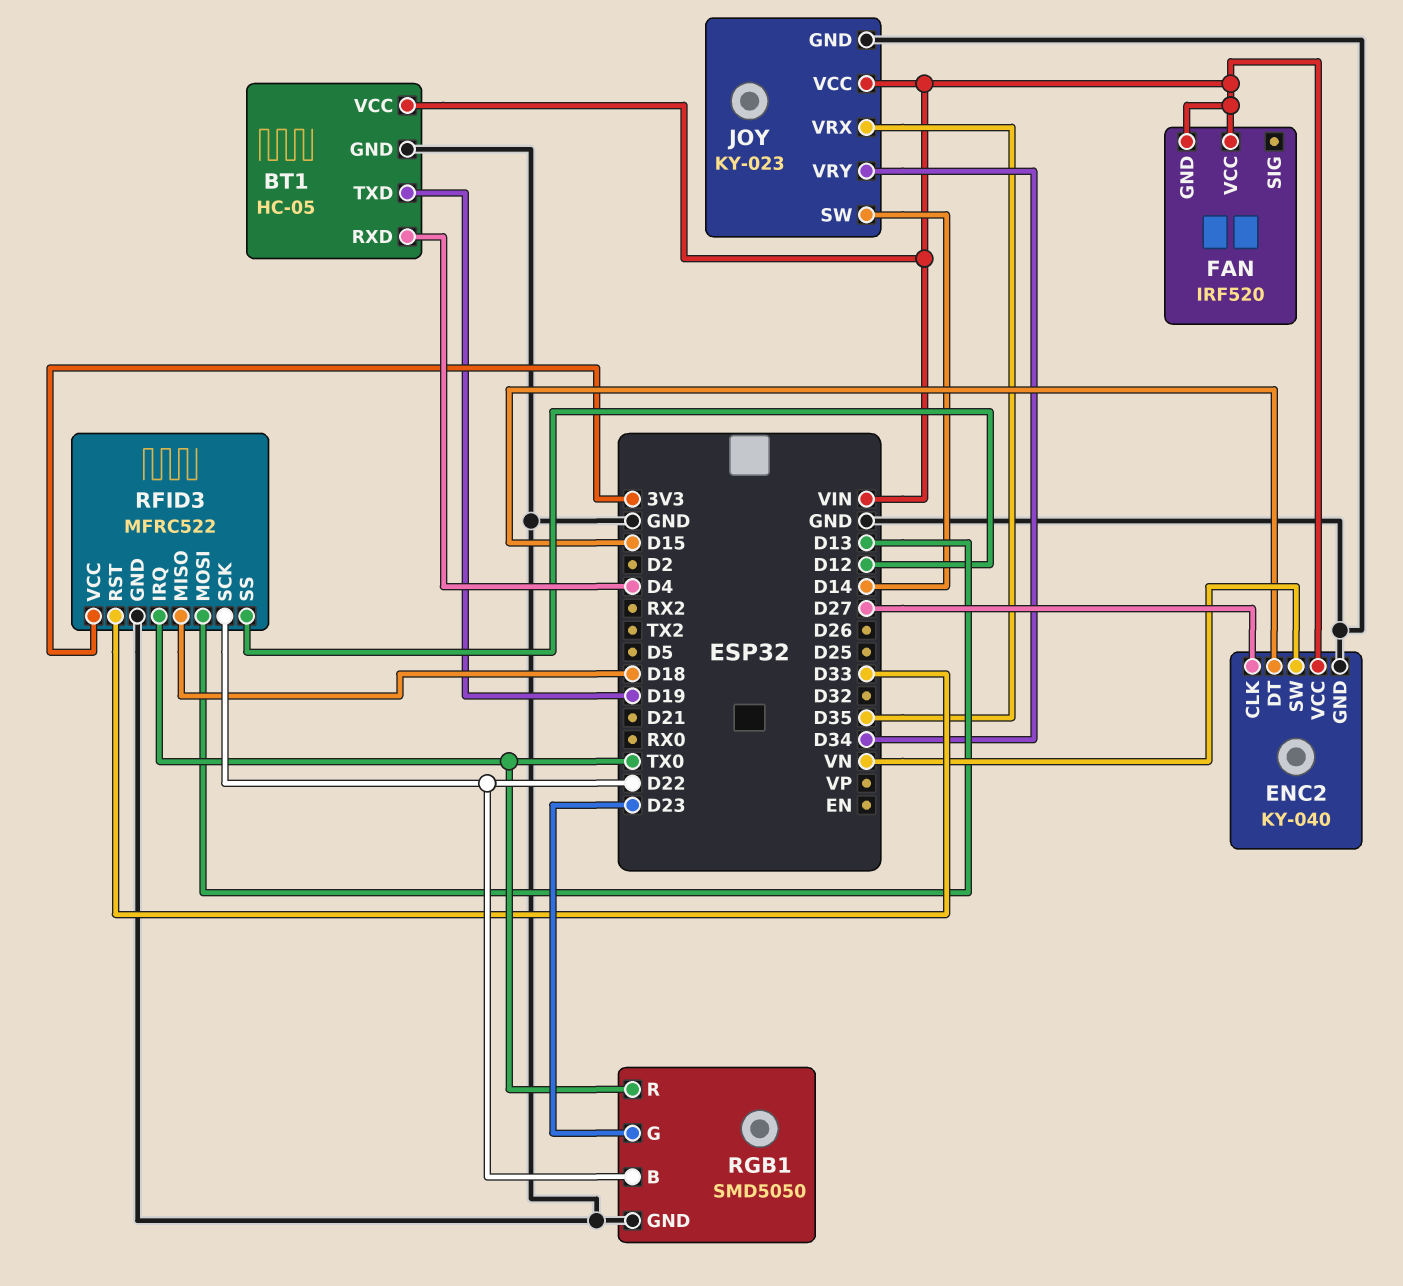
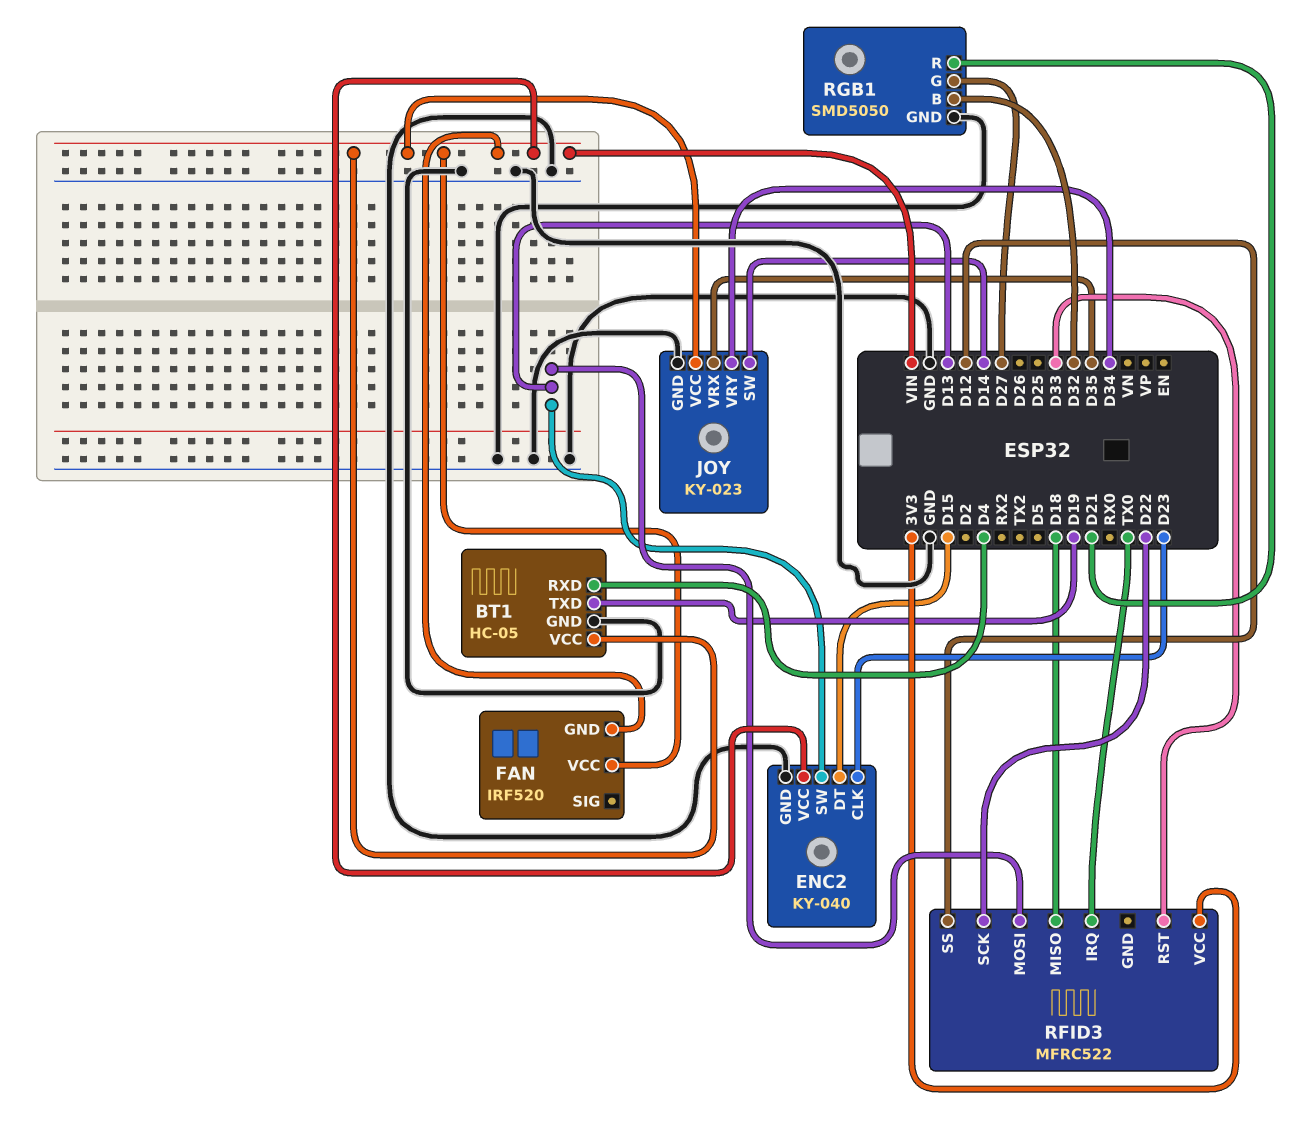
ENC2 pin CLK: D27 -> D23
ENC2 pin SW: VN -> D13
RFID3 pin GND: GND -> none
RGB1 pin B: D22 -> D32
RGB1 pin G: D23 -> D27
RGB1 pin R: TX0 -> D21

